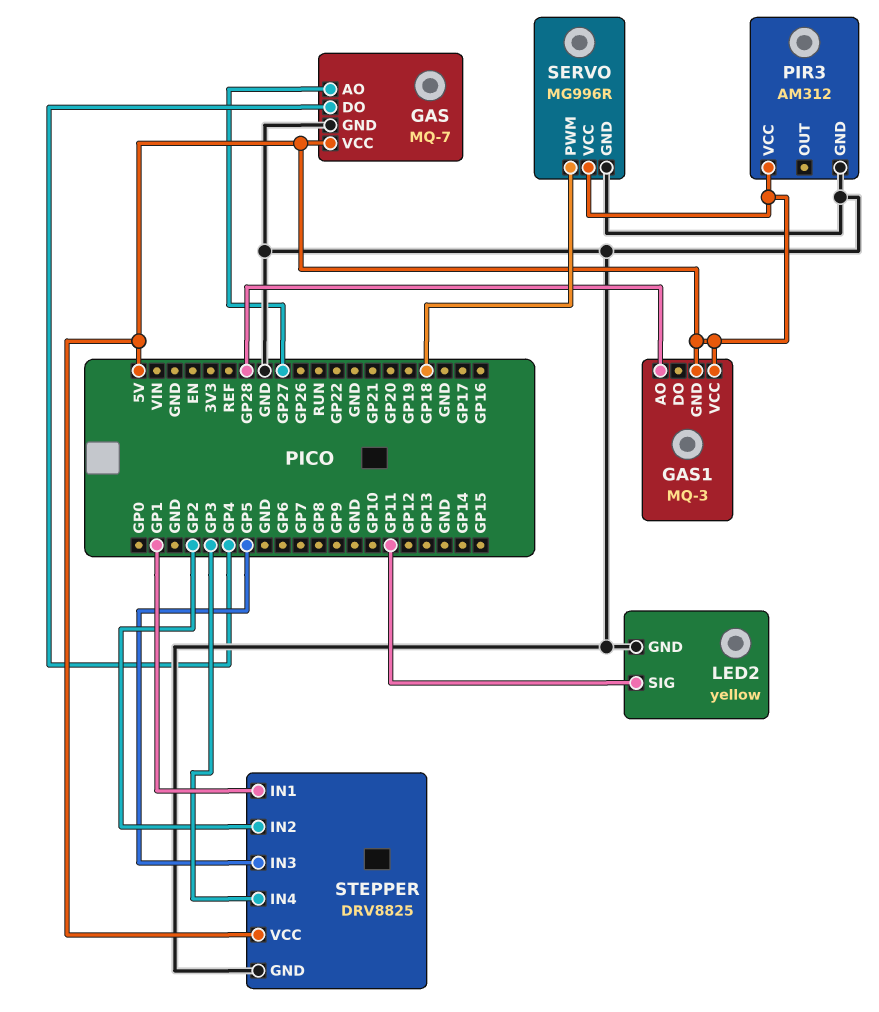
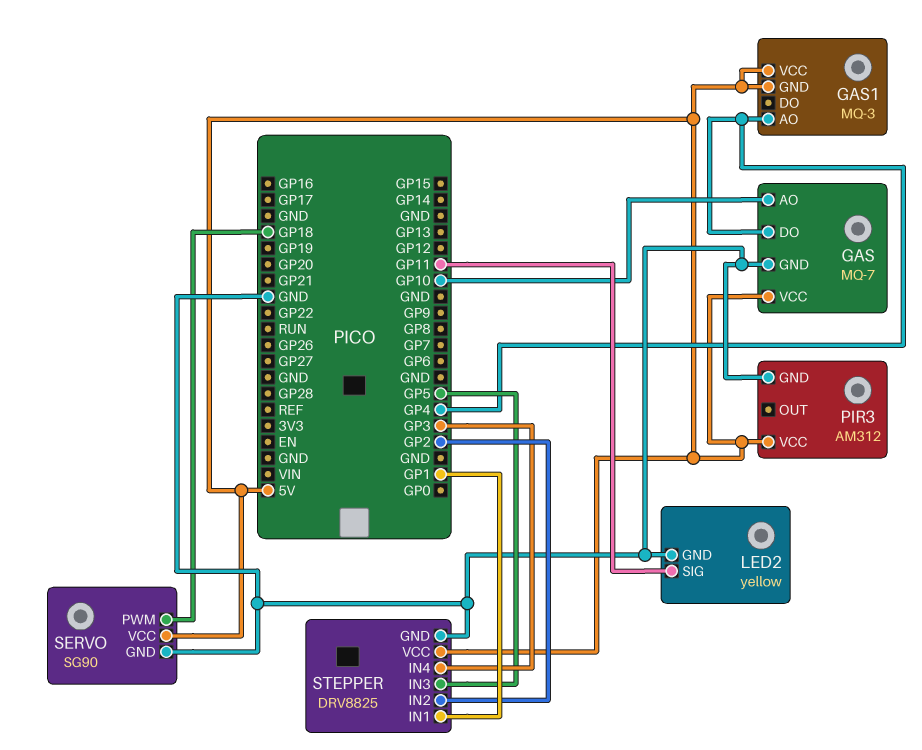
GAS pin AO: GP27 -> GP10
GAS1 pin AO: GP28 -> GP4
SERVO: MG996R -> SG90

